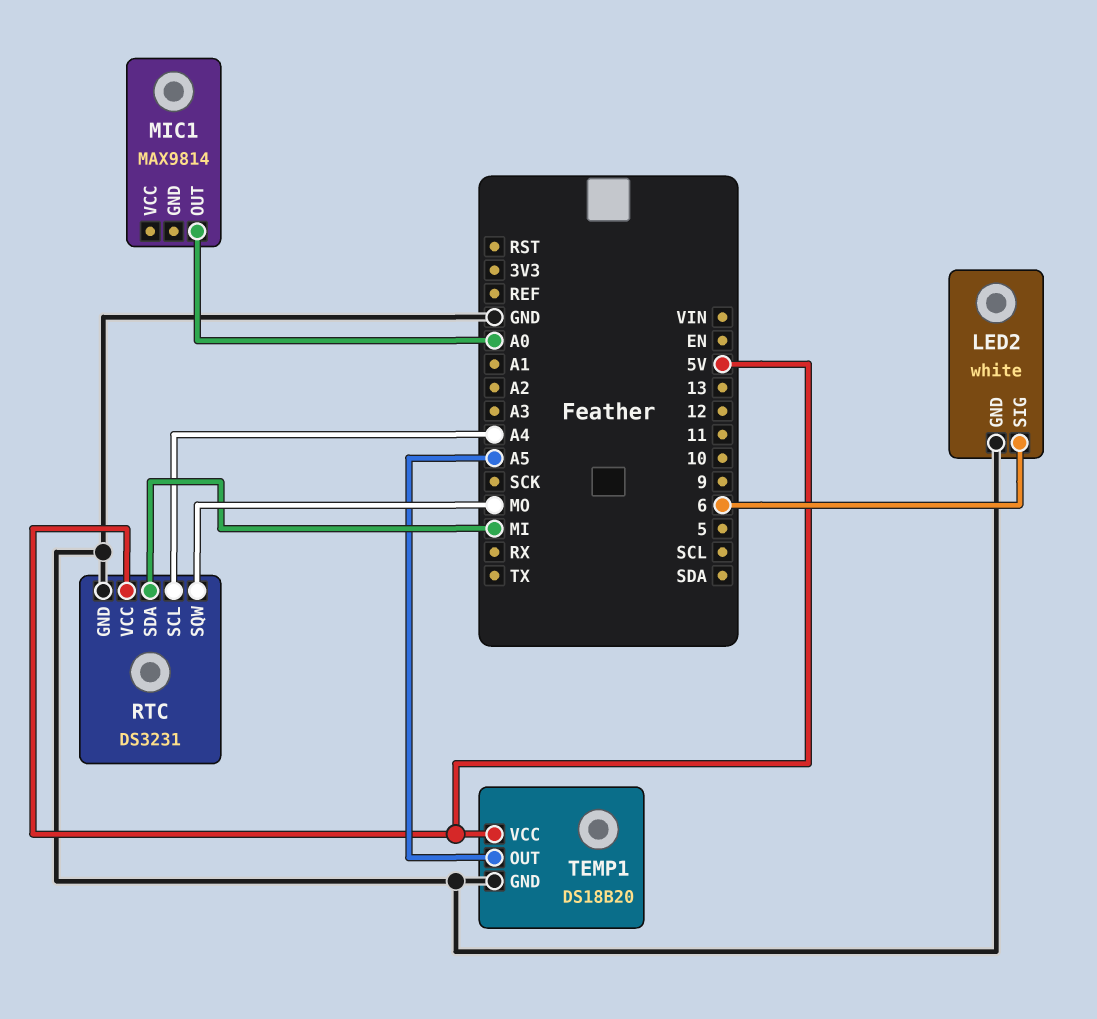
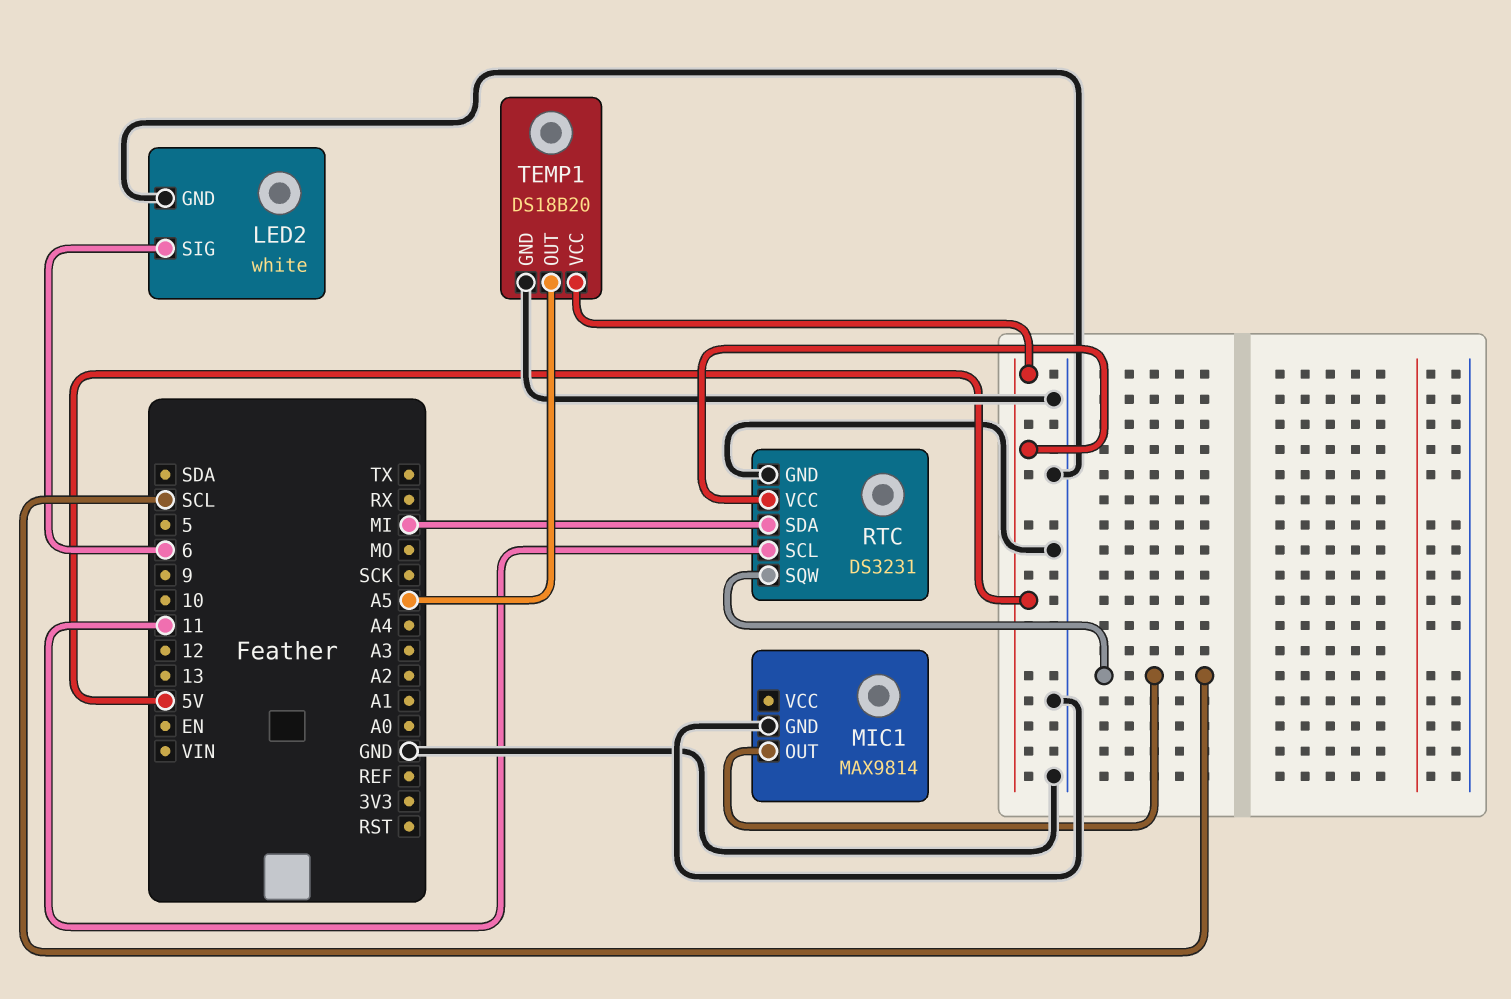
MIC1 pin GND: none -> GND
MIC1 pin OUT: A0 -> SCL
RTC pin SCL: A4 -> 11
RTC pin SQW: MO -> SCL

